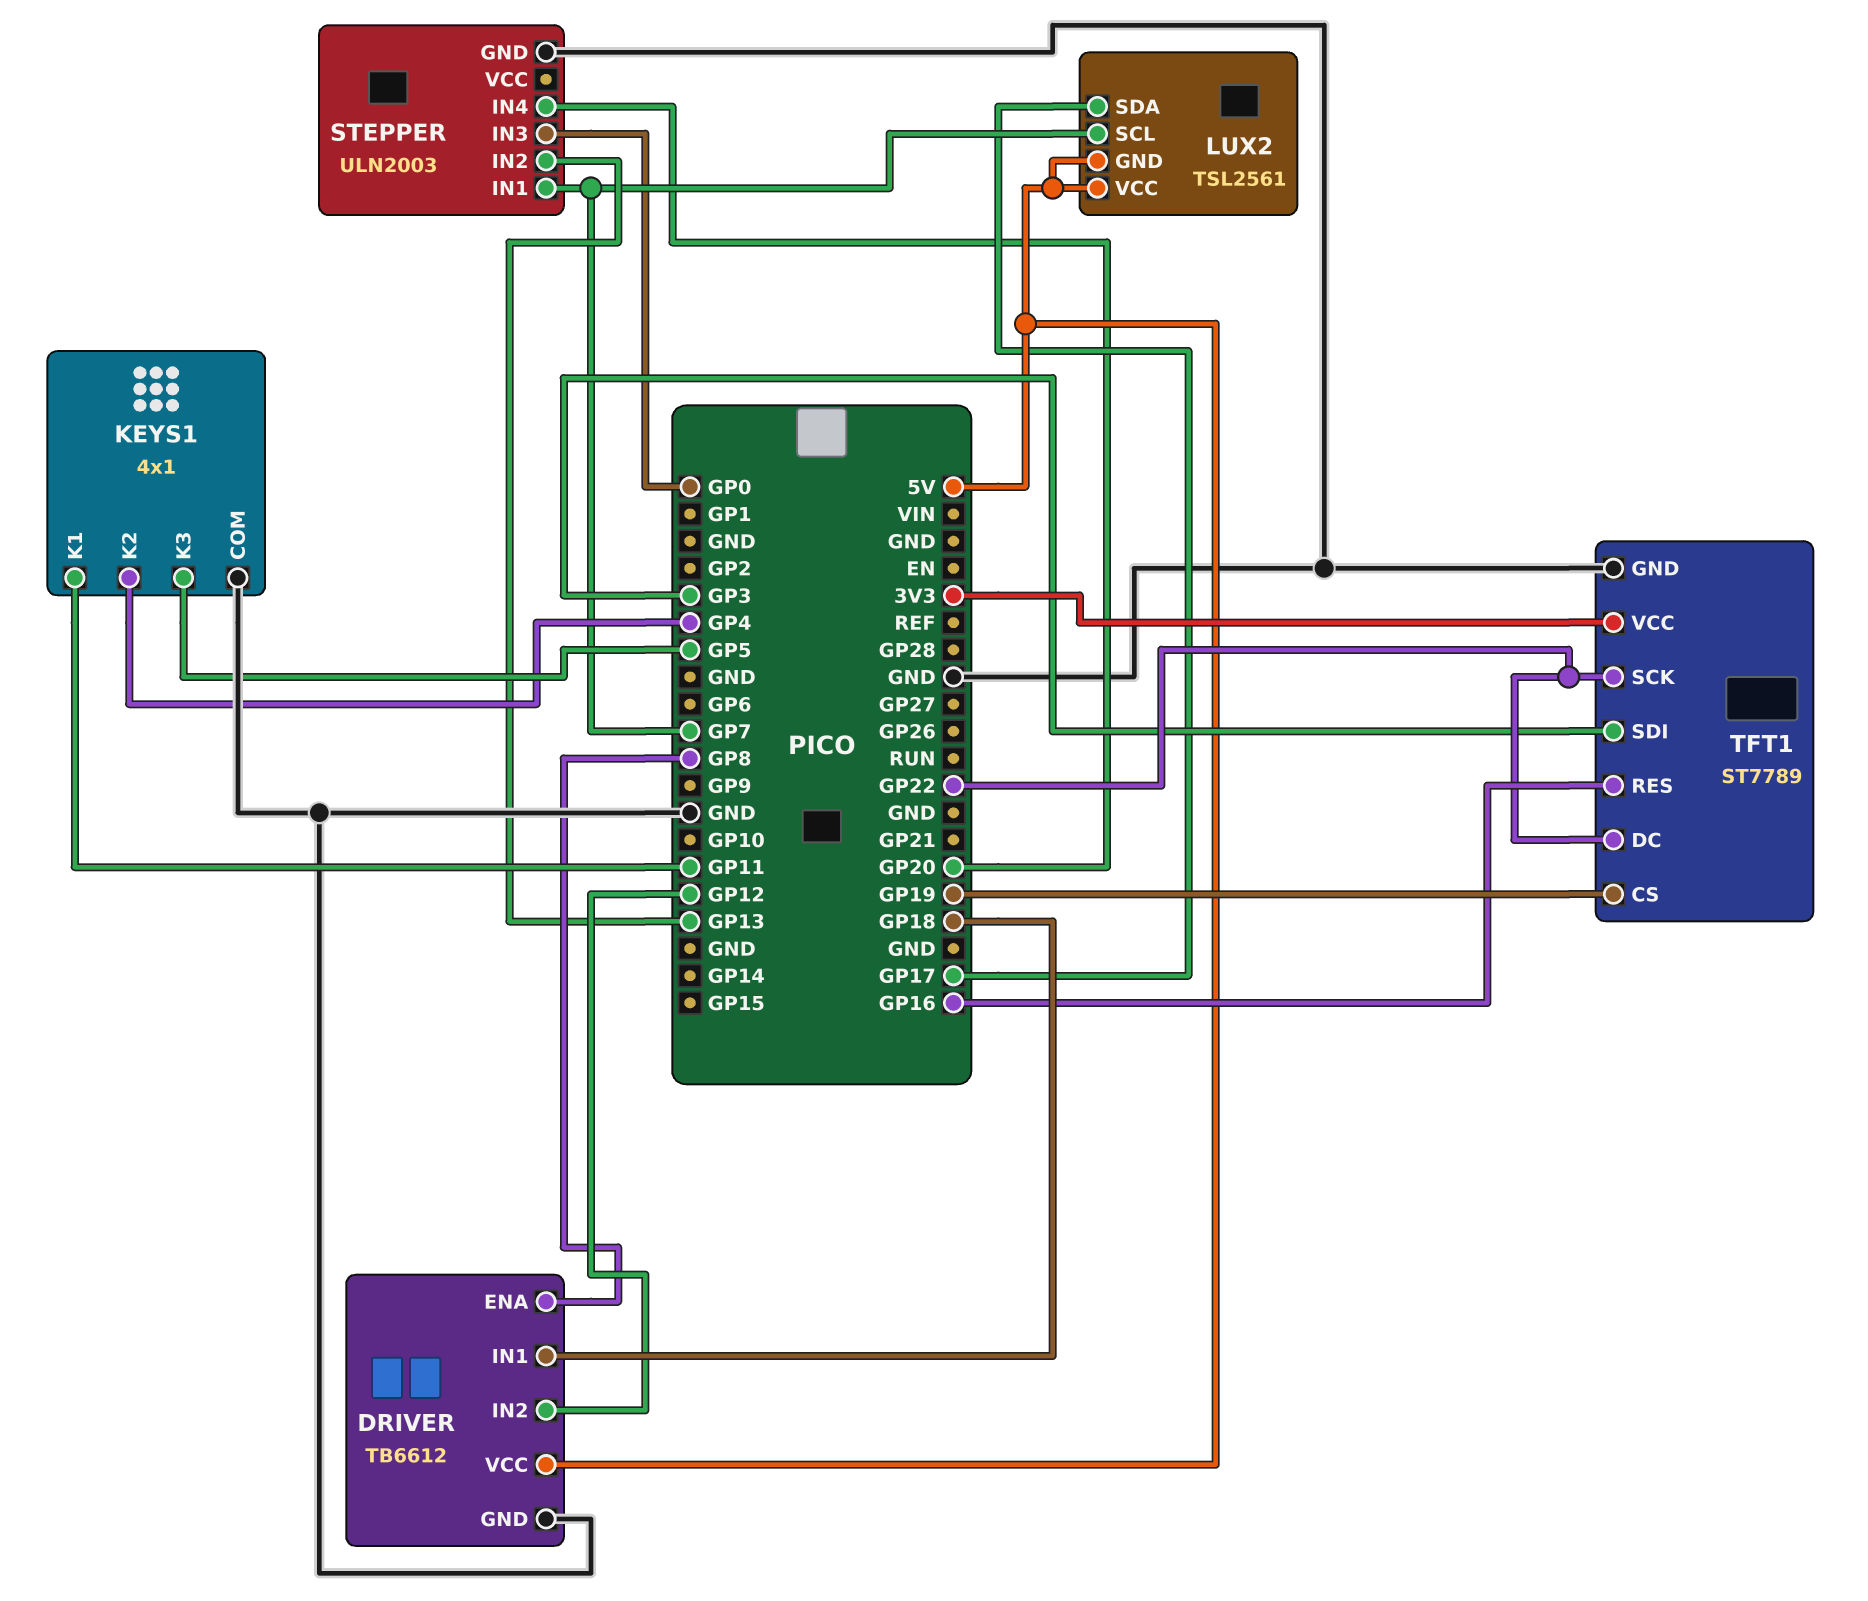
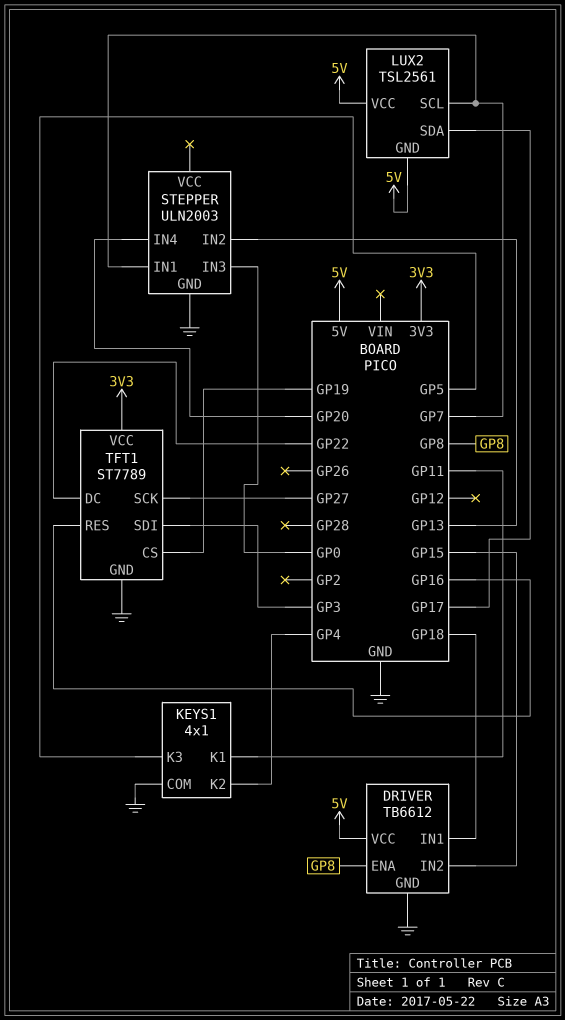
DRIVER pin IN2: GP12 -> GP15
TFT1 pin SCK: GP22 -> GP27

